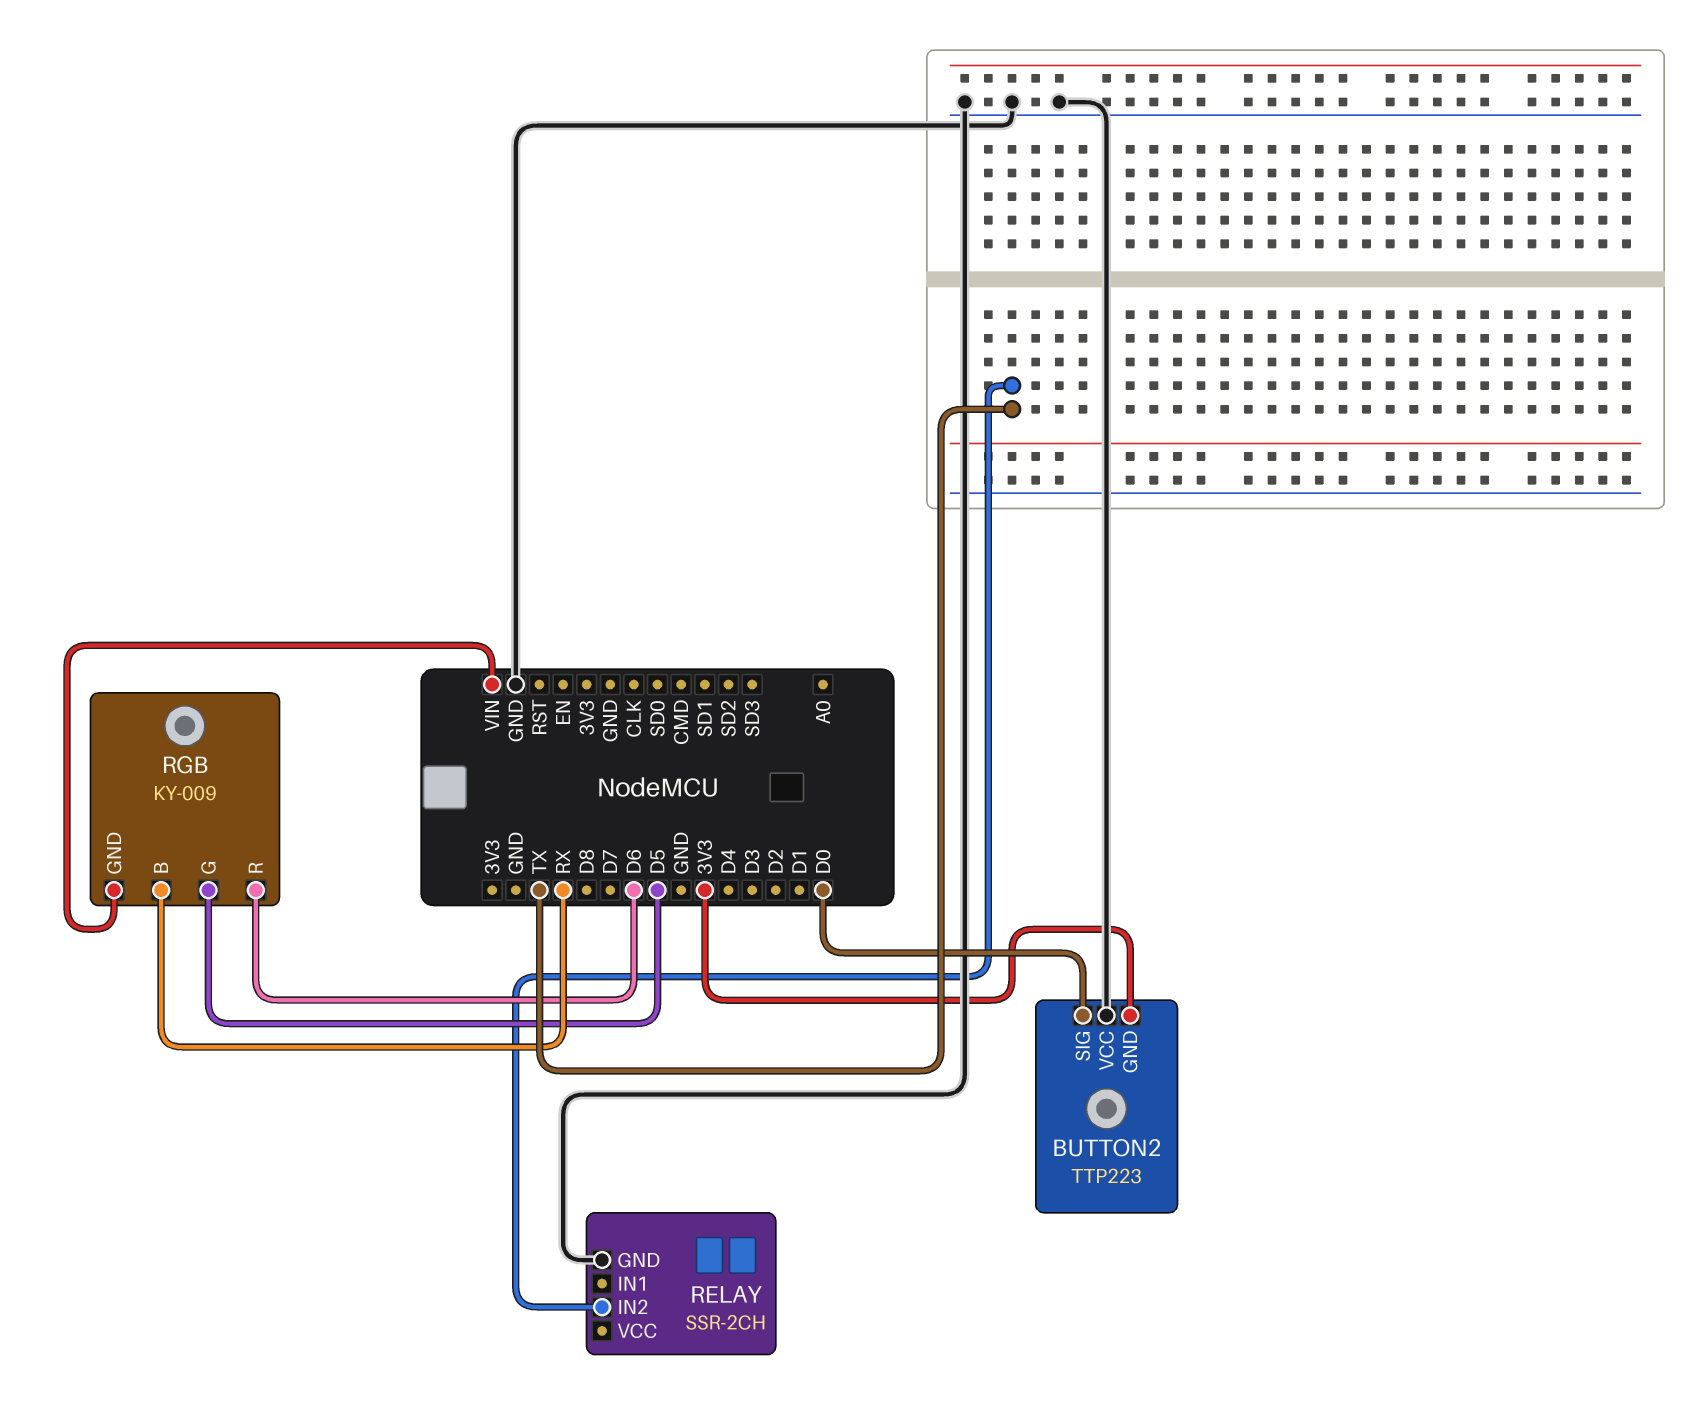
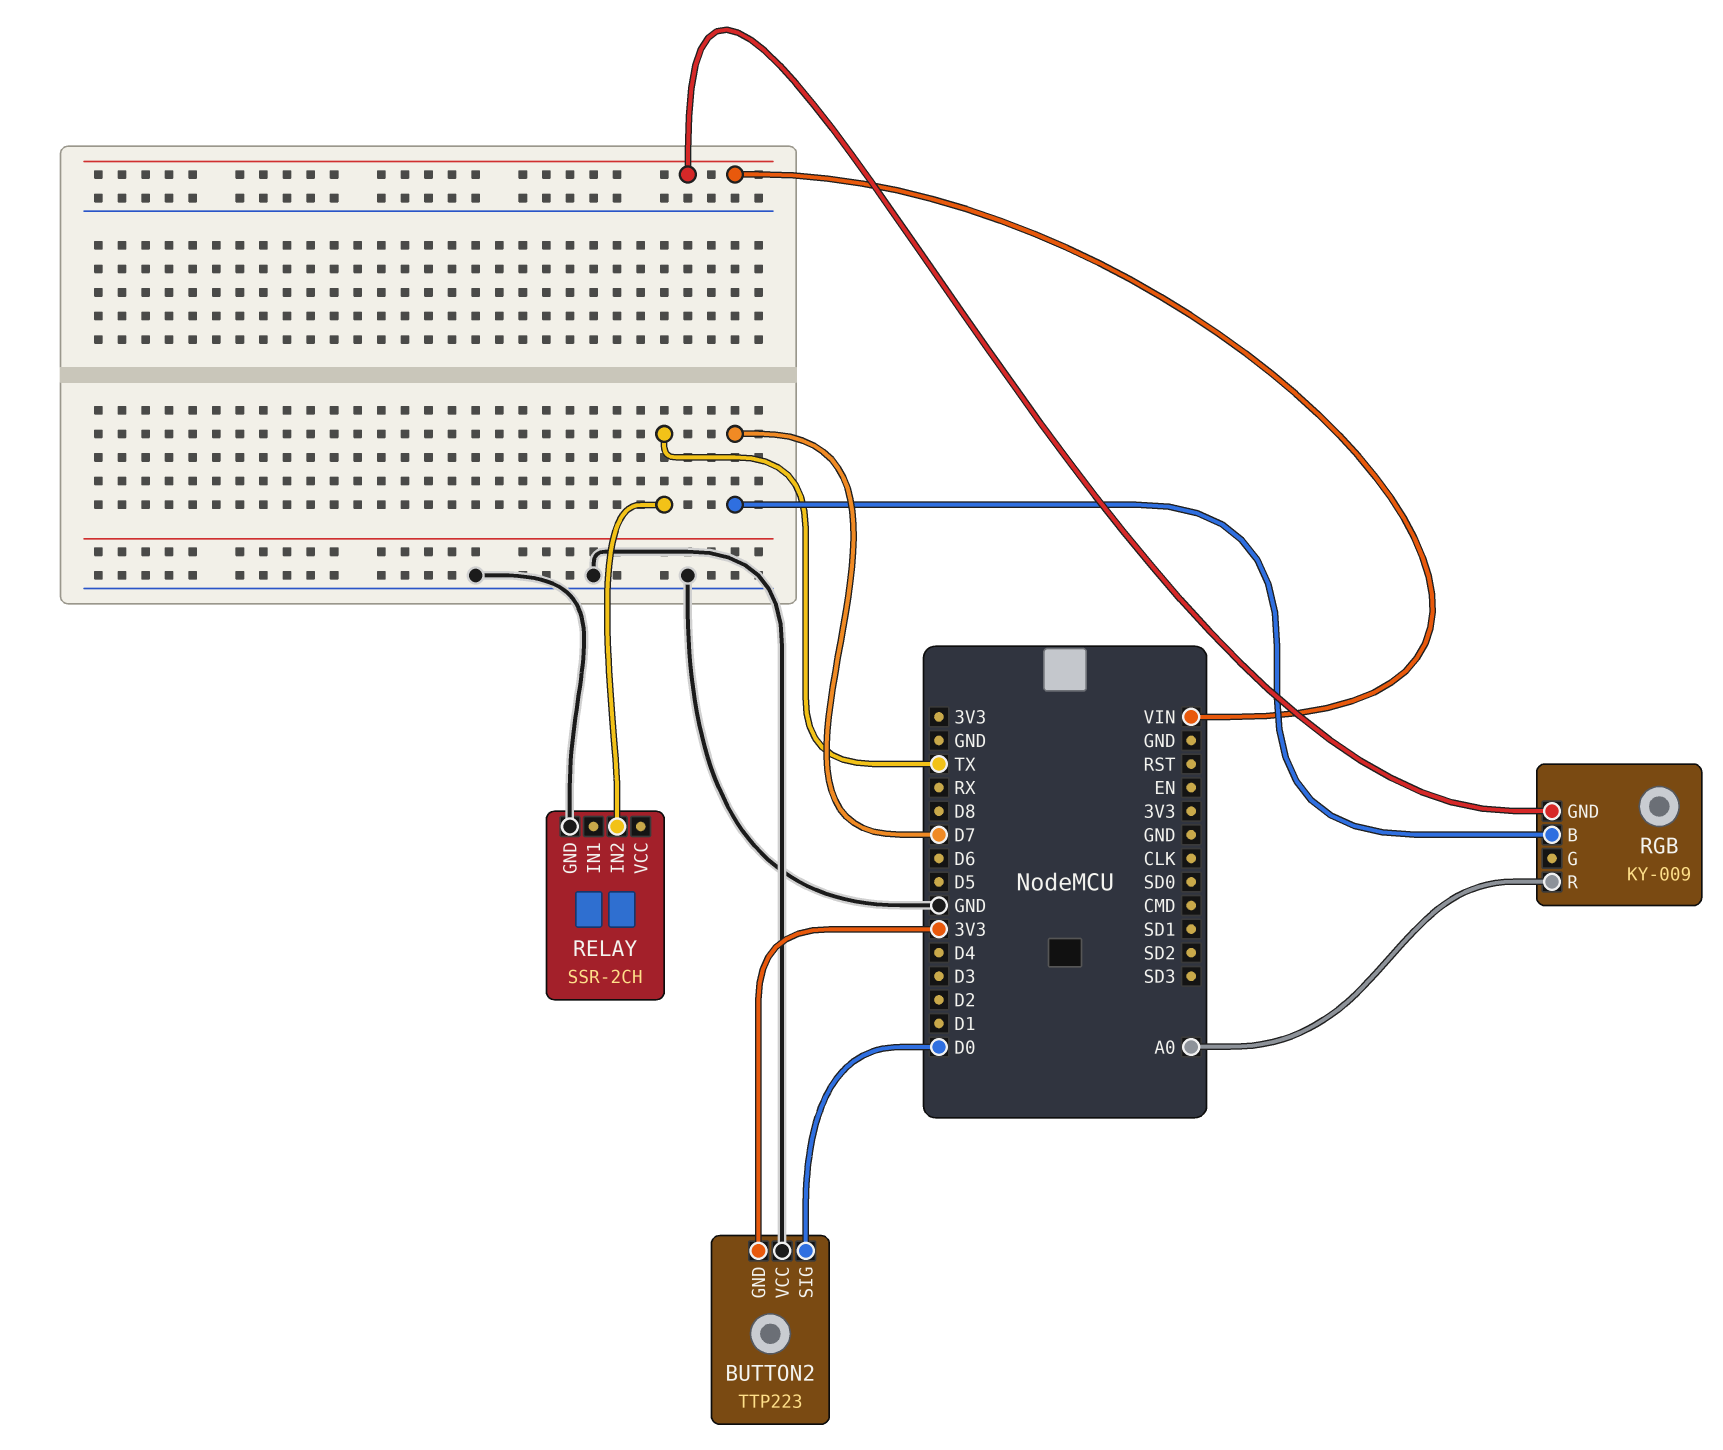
RGB pin B: RX -> D7
RGB pin G: D5 -> none
RGB pin R: D6 -> A0

